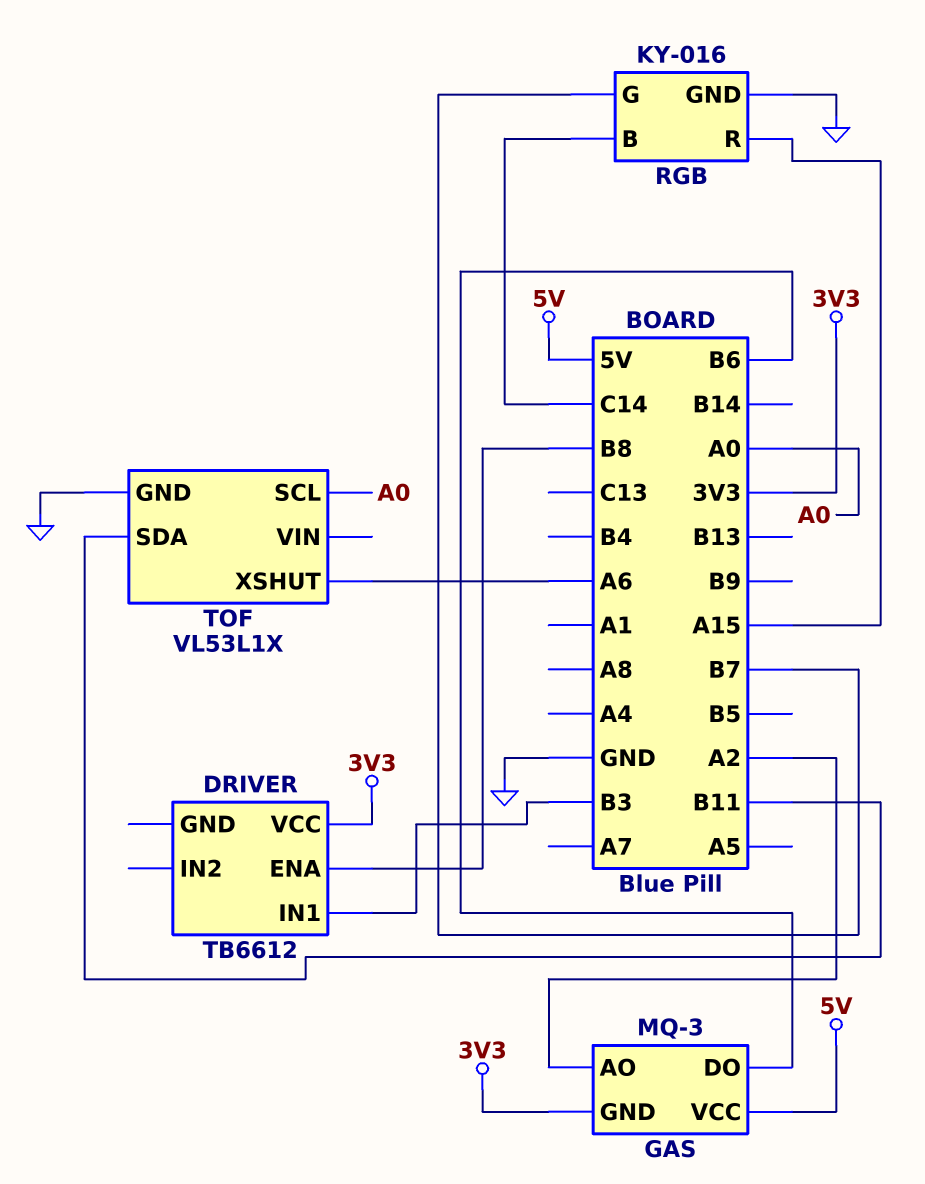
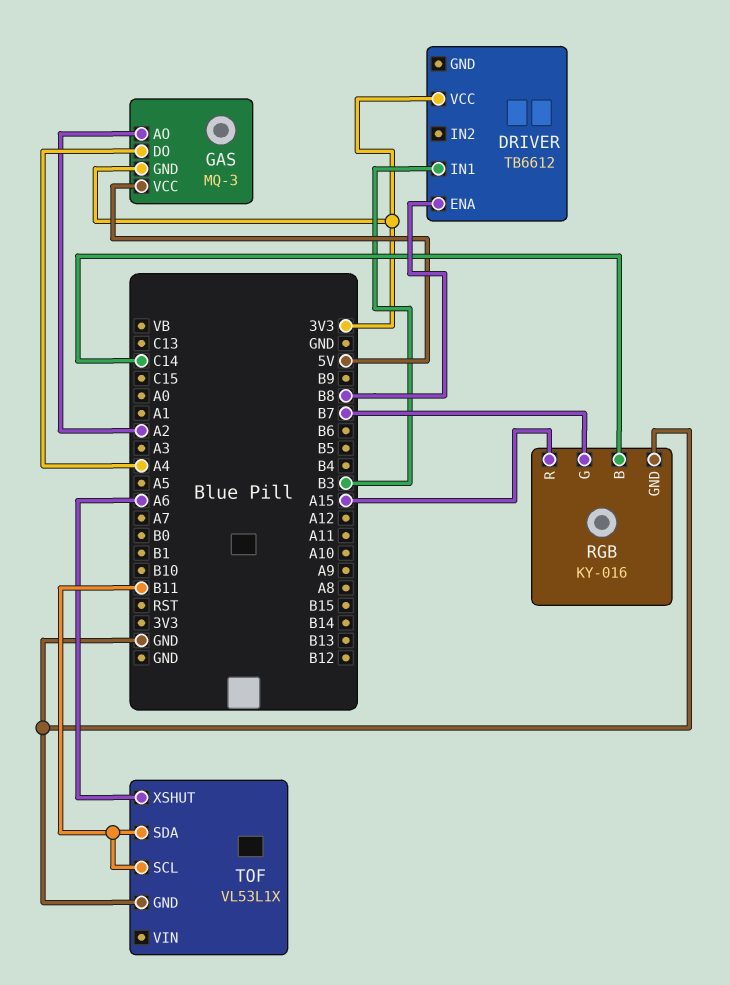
GAS pin DO: B6 -> A4
TOF pin SCL: A0 -> B11

